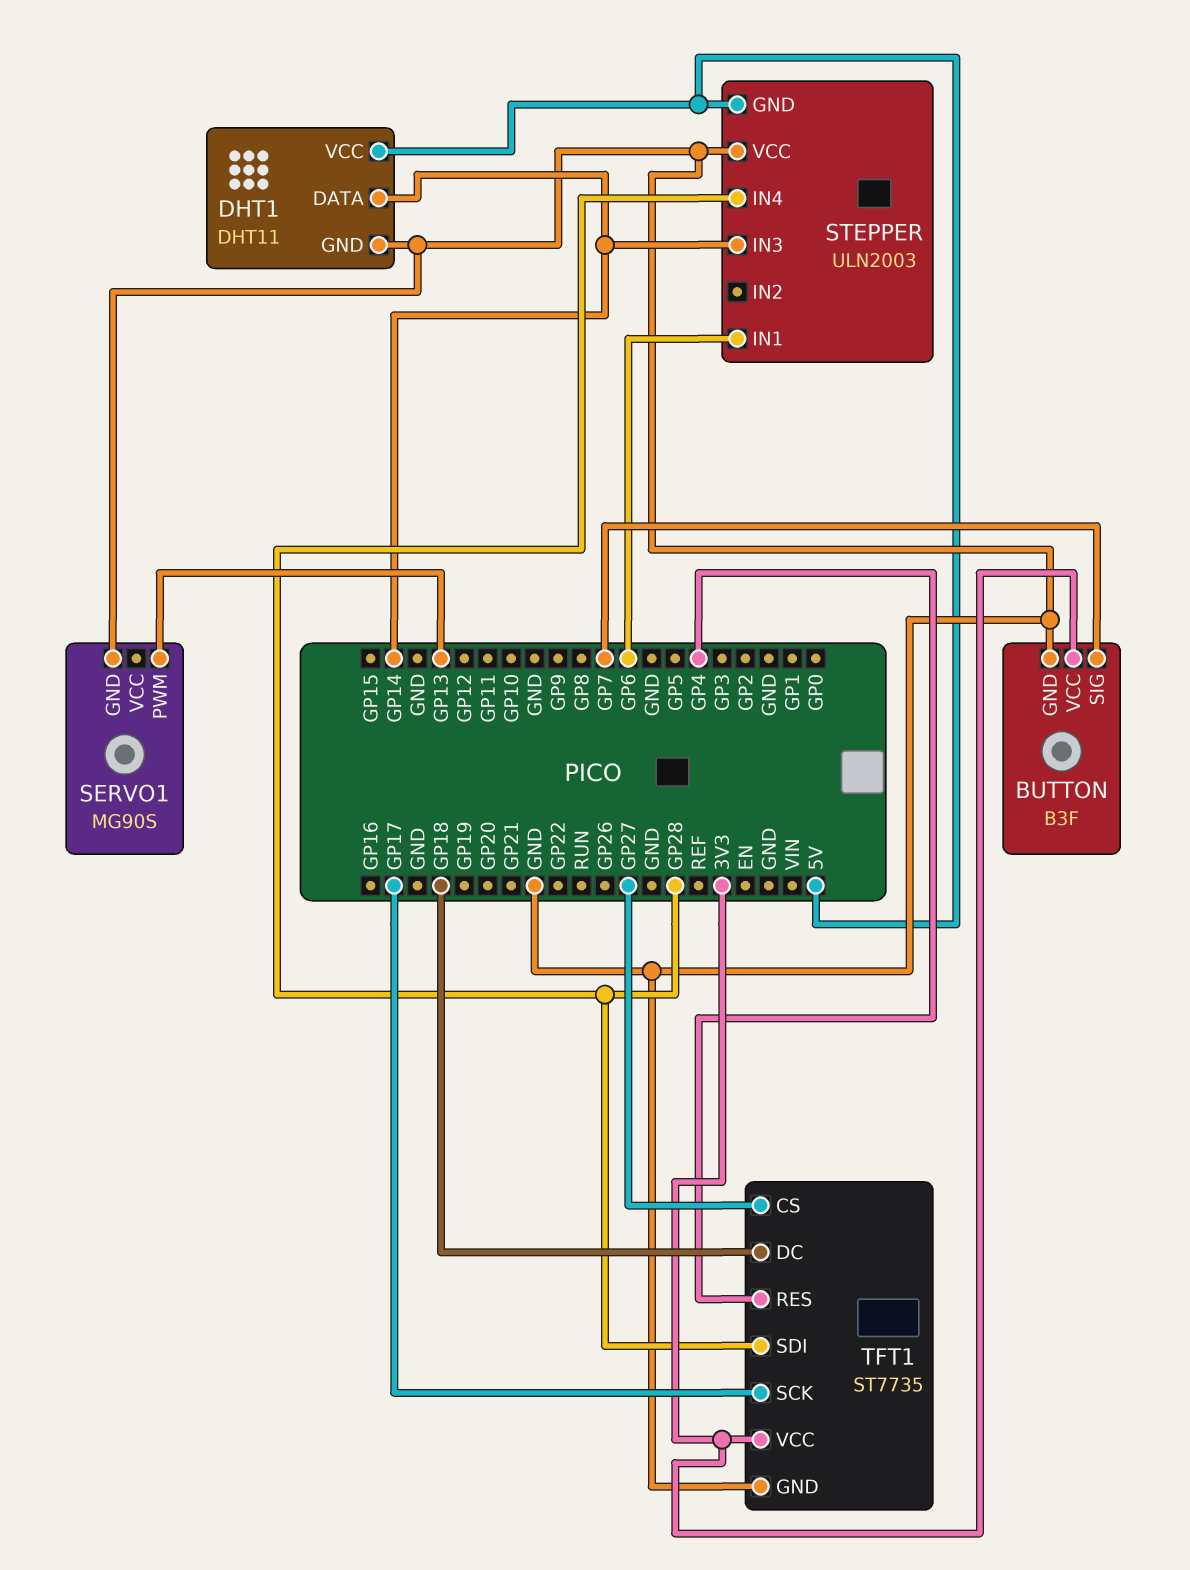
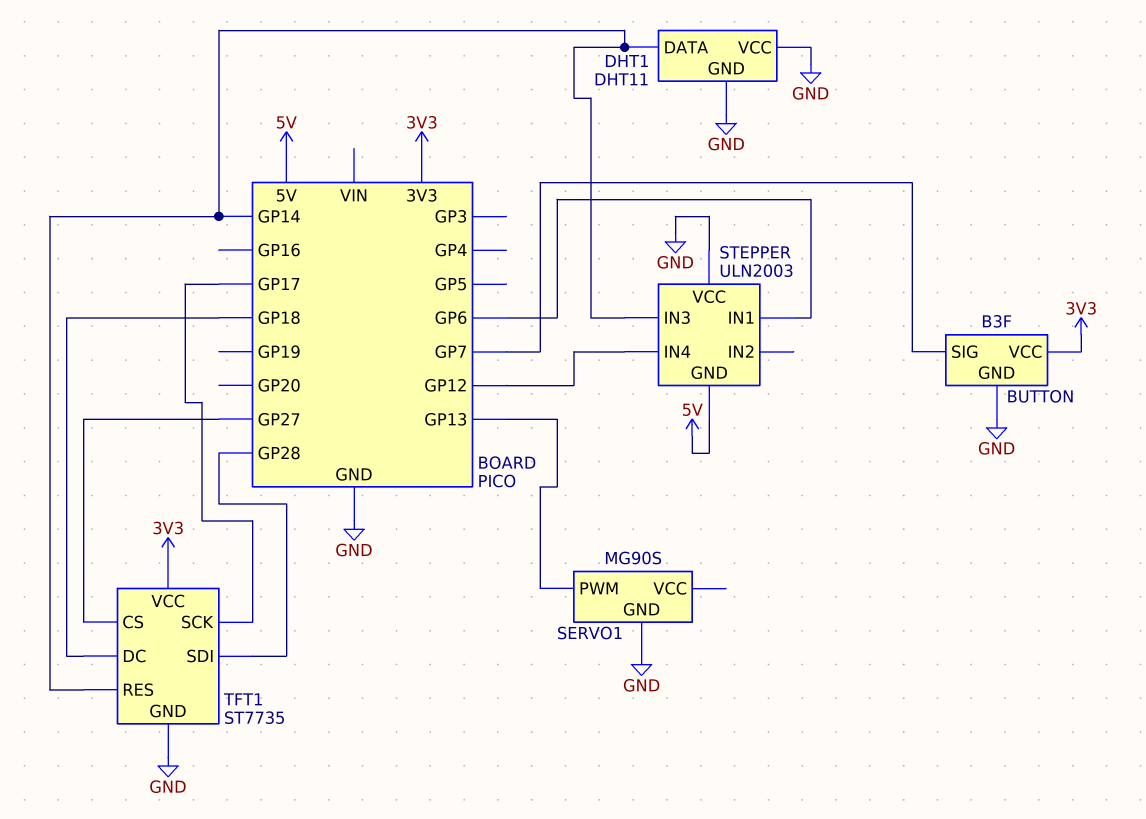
DHT1 pin VCC: 5V -> GND
STEPPER pin IN4: GP28 -> GP12
TFT1 pin RES: GP4 -> GP14

